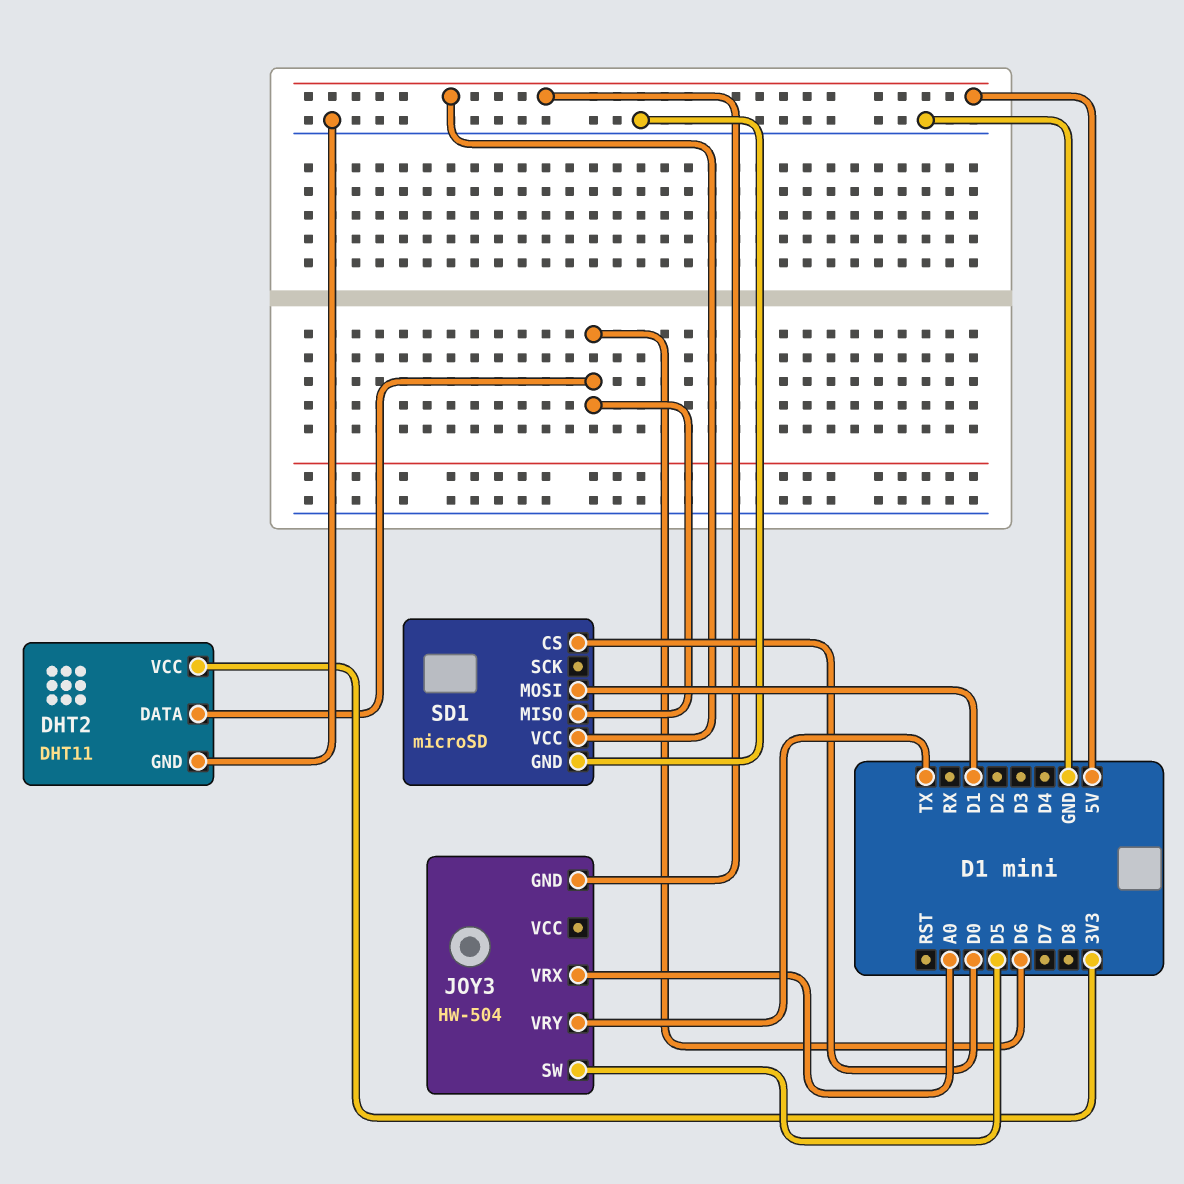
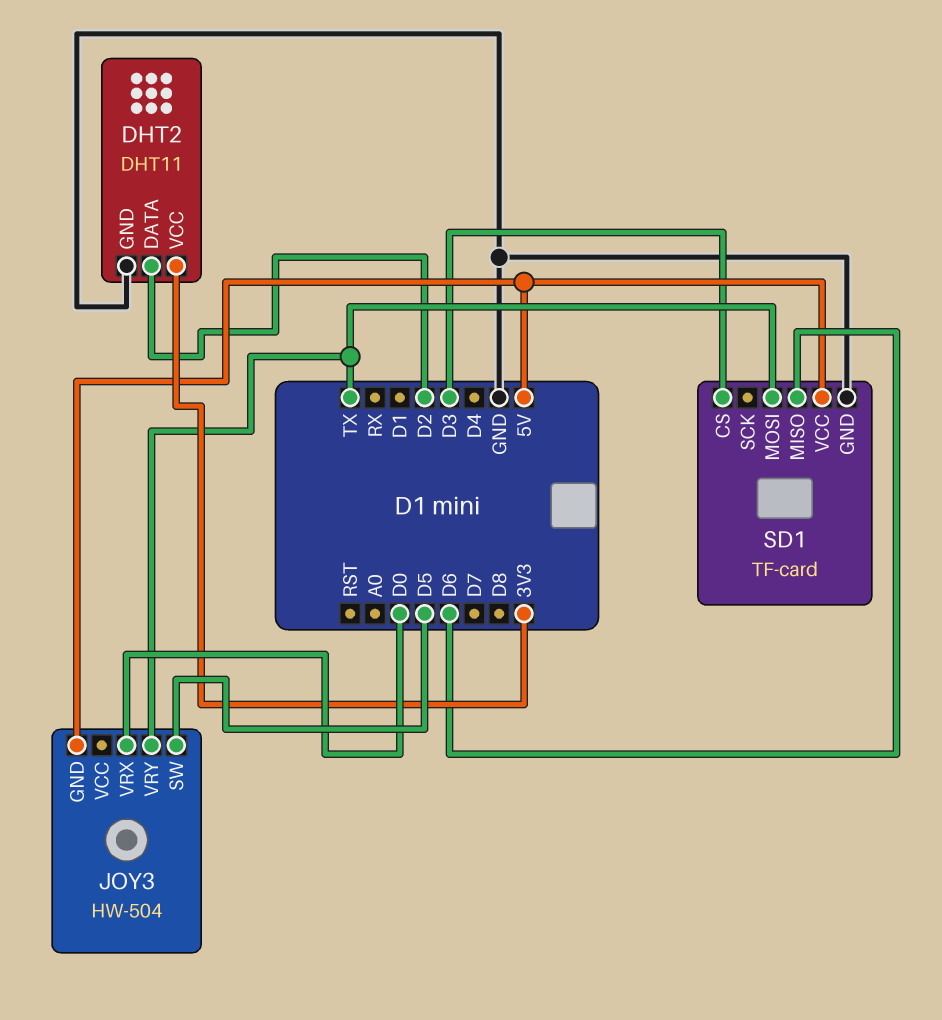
DHT2 pin DATA: D6 -> D2
JOY3 pin VRX: A0 -> D0
SD1: microSD -> TF-card
SD1 pin CS: D0 -> D3
SD1 pin MOSI: D1 -> TX

